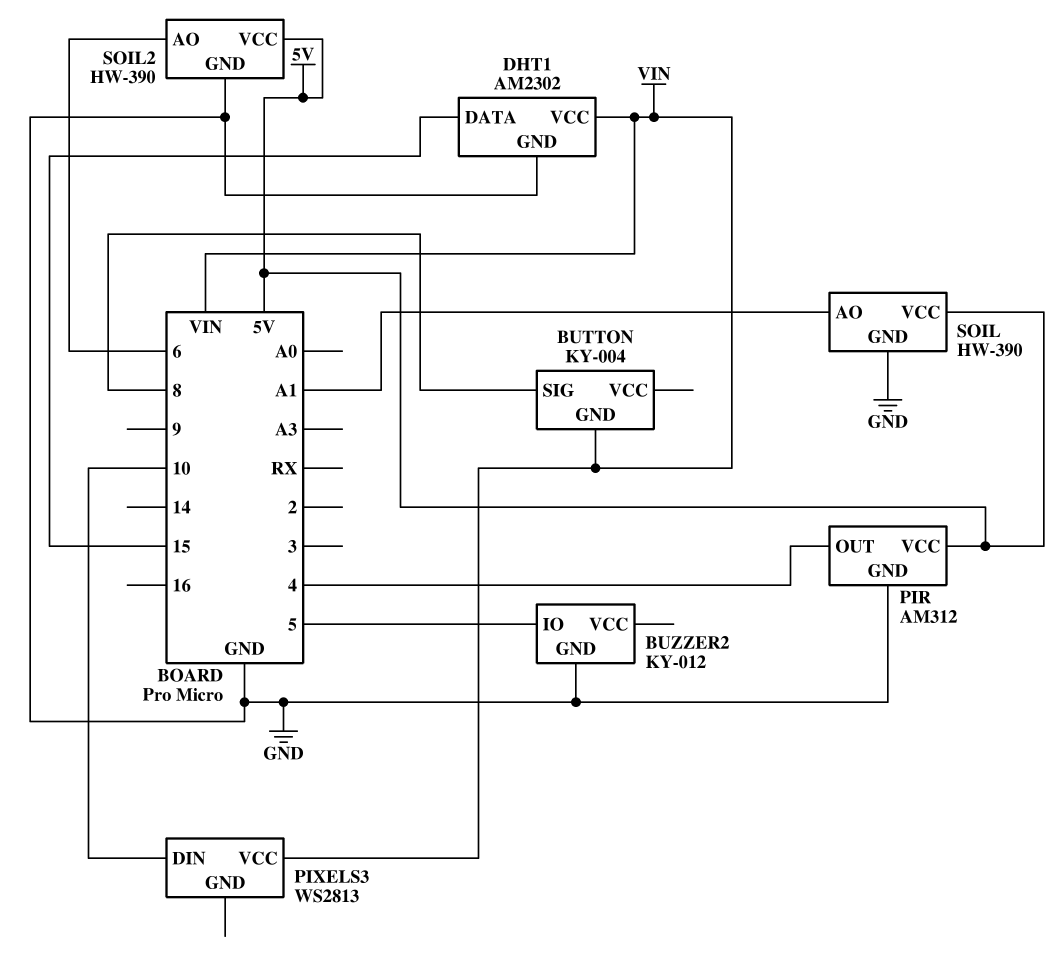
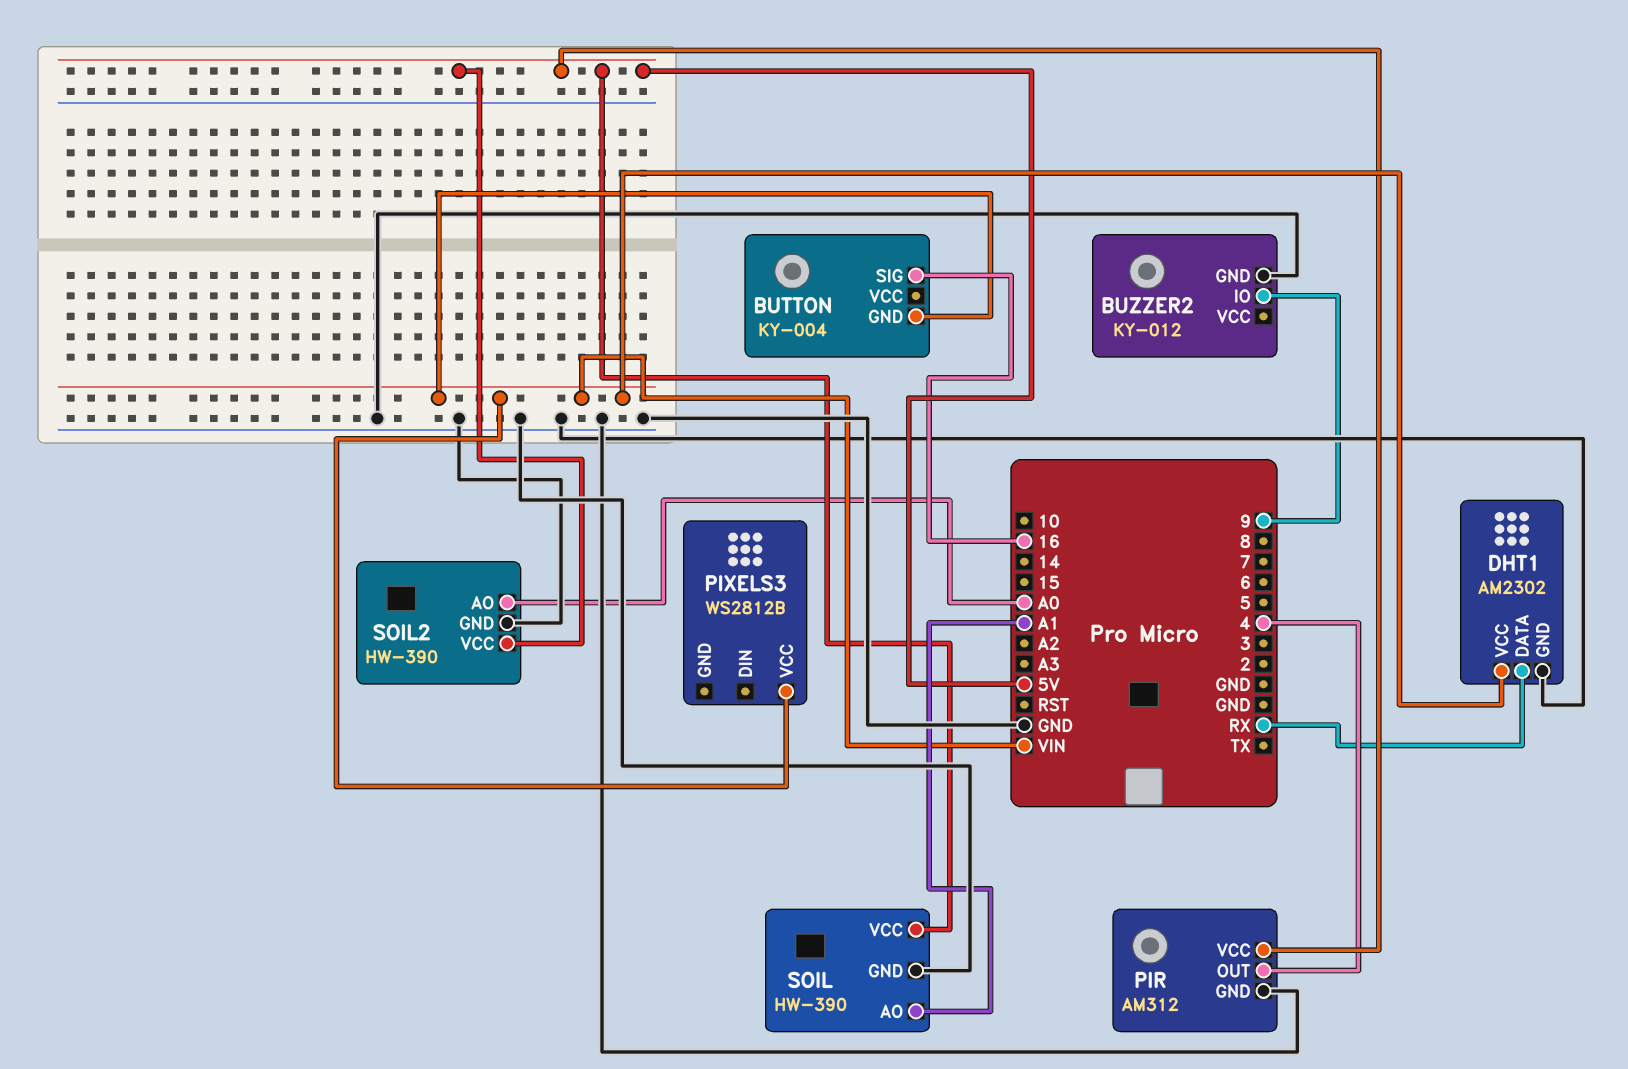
BUTTON pin SIG: 8 -> 16
BUZZER2 pin IO: 5 -> 9
DHT1 pin DATA: 15 -> RX
PIXELS3: WS2813 -> WS2812B
PIXELS3 pin DIN: 10 -> none
SOIL2 pin AO: 6 -> A0

